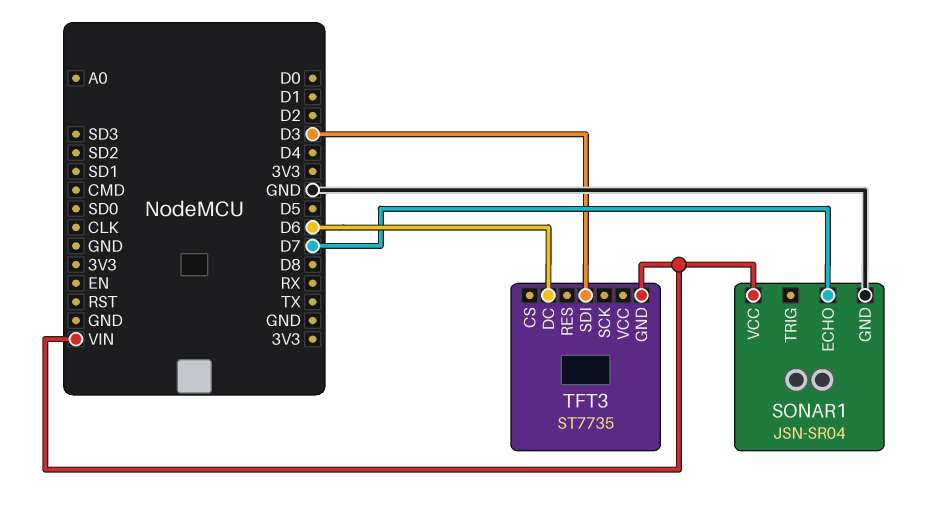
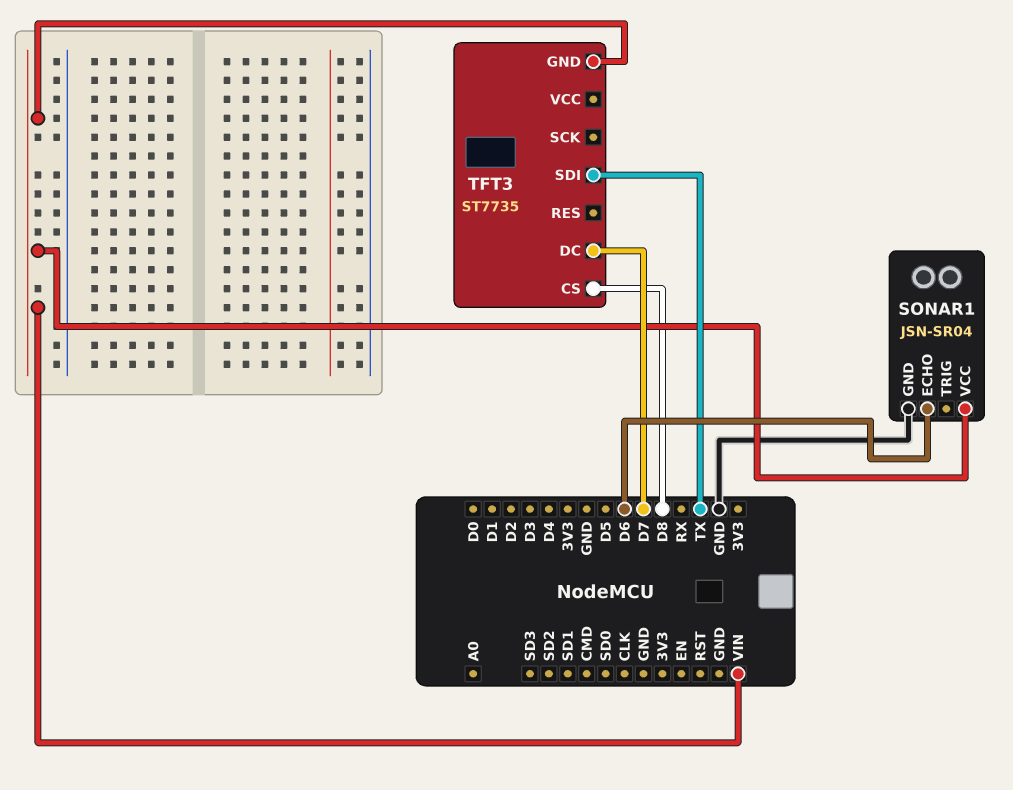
SONAR1 pin ECHO: D7 -> D6
TFT3 pin CS: none -> D8
TFT3 pin DC: D6 -> D7
TFT3 pin SDI: D3 -> TX

